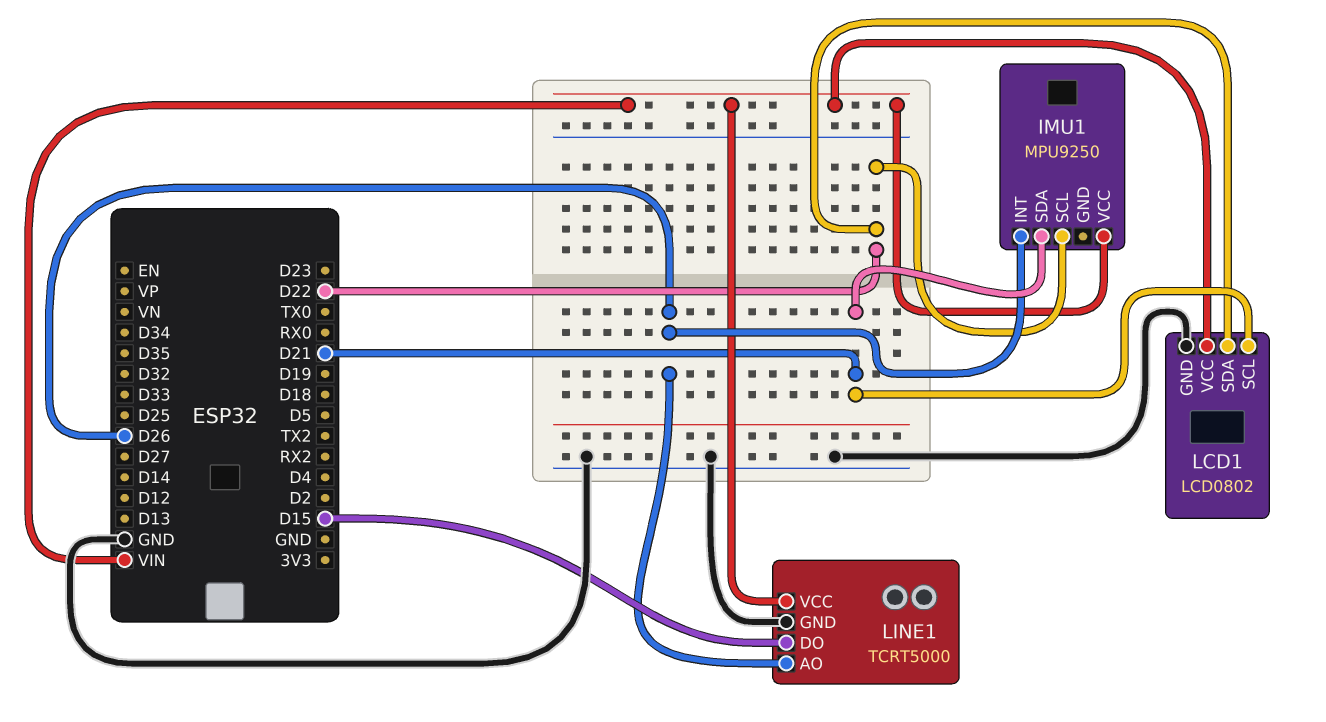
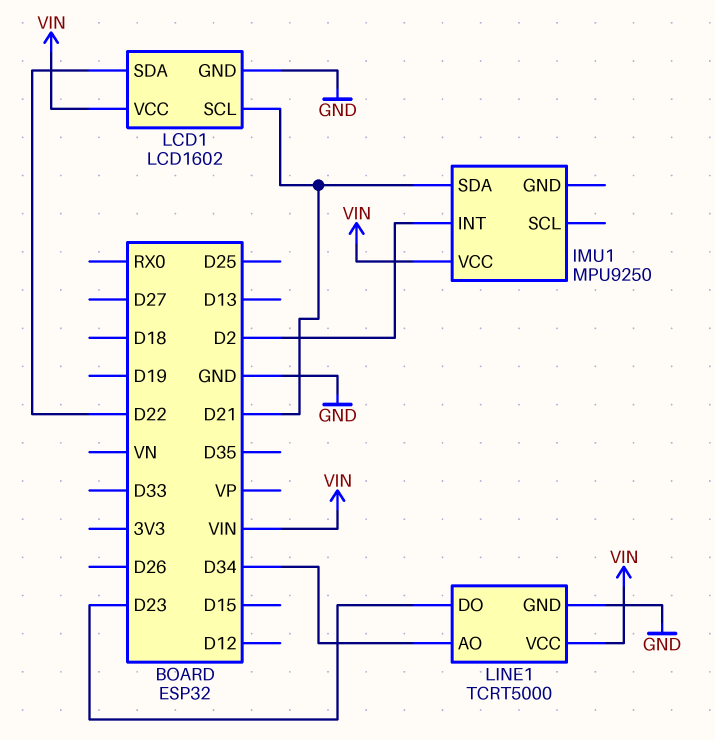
IMU1 pin INT: D26 -> D2
IMU1 pin SCL: D22 -> none
LCD1: LCD0802 -> LCD1602
LINE1 pin AO: D26 -> D34
LINE1 pin DO: D15 -> D23

